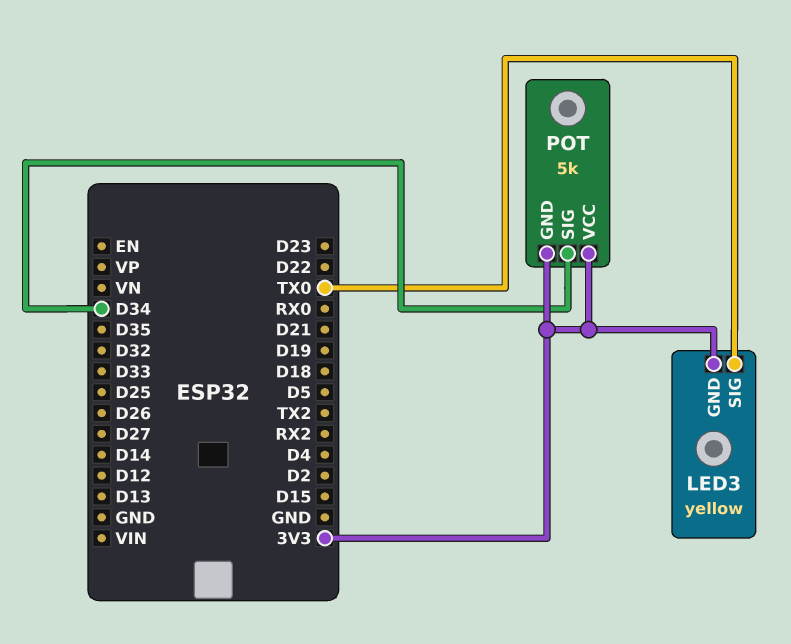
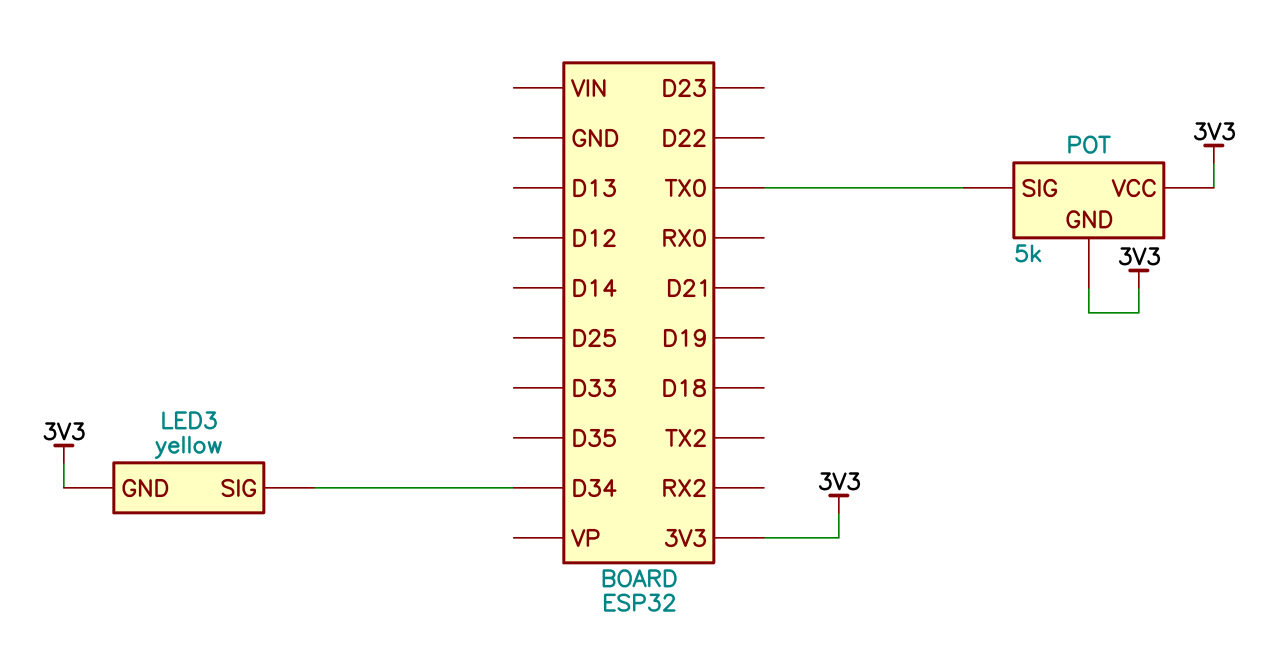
LED3 pin SIG: TX0 -> D34
POT pin SIG: D34 -> TX0

